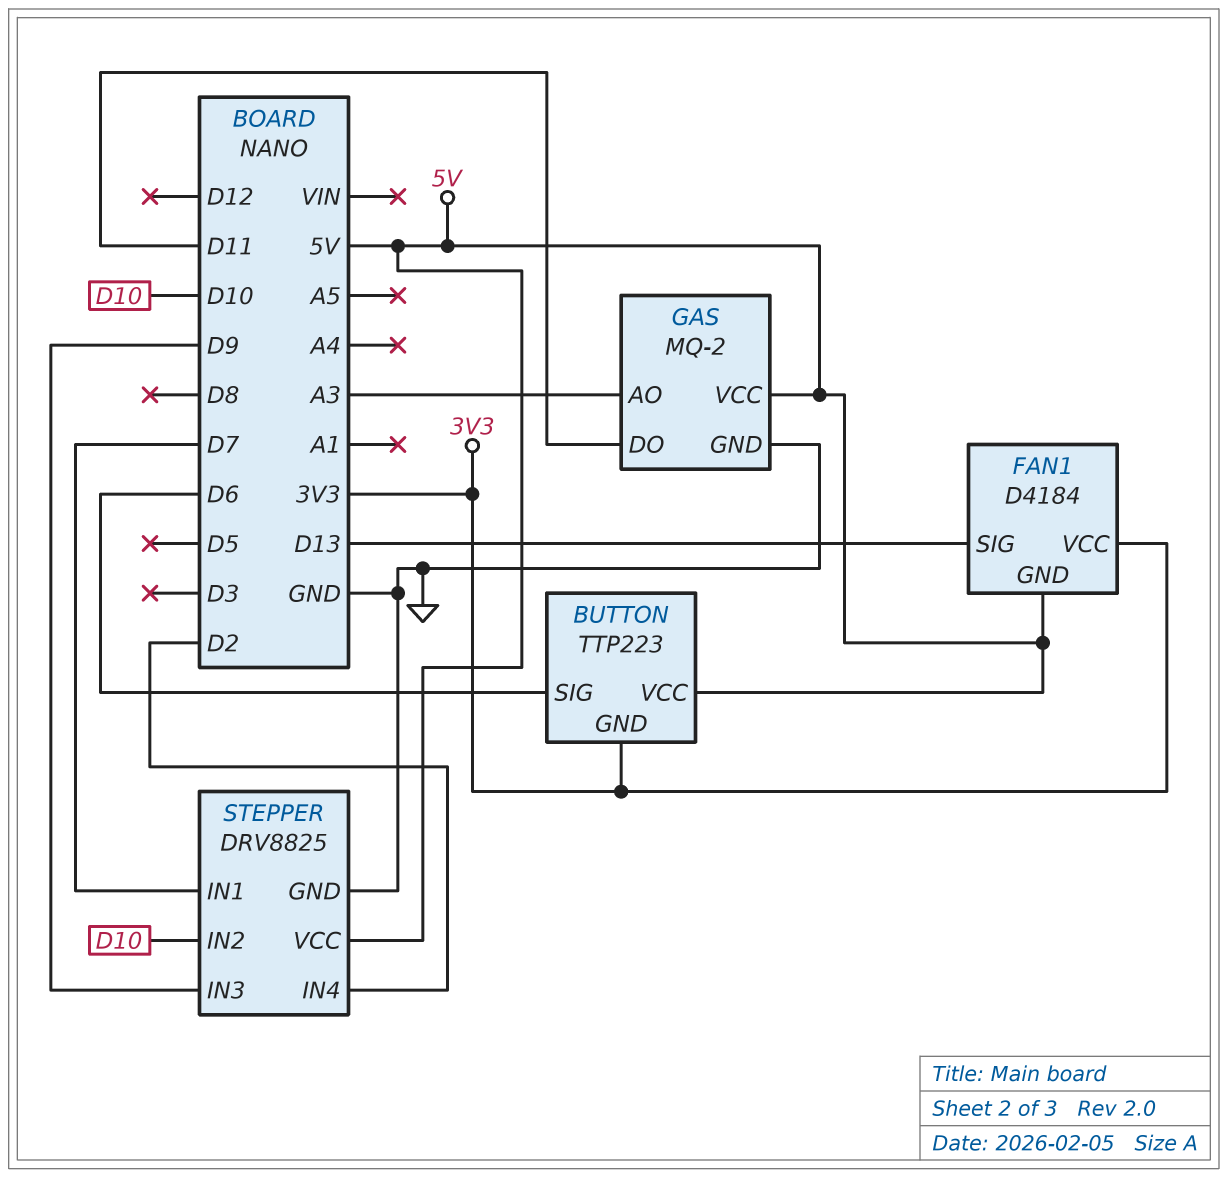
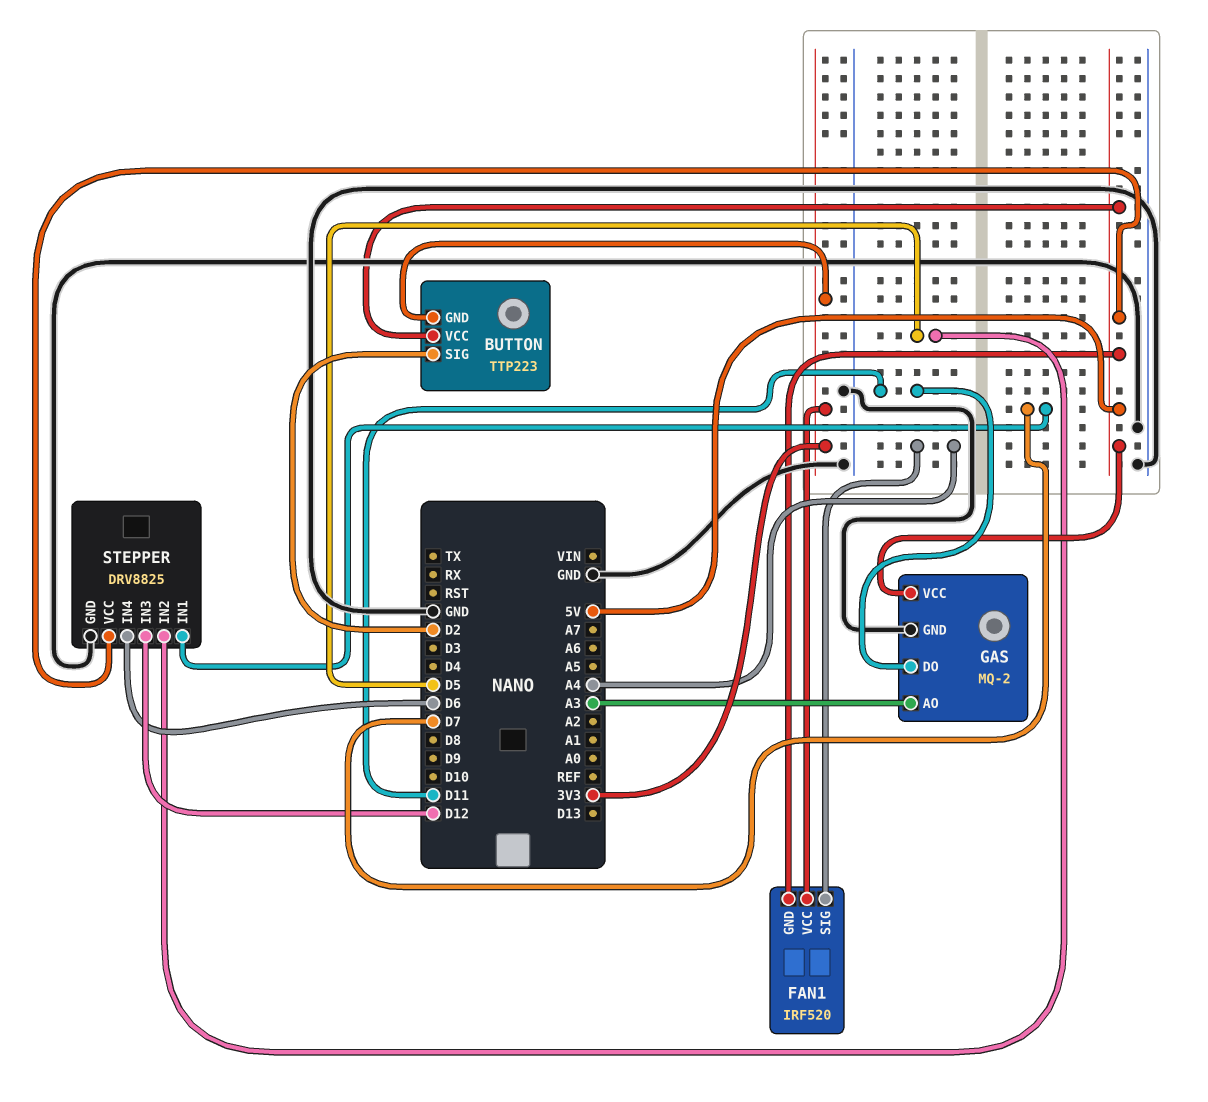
BUTTON pin SIG: D6 -> D2
FAN1: D4184 -> IRF520
FAN1 pin SIG: D13 -> A4
STEPPER pin IN2: D10 -> D5
STEPPER pin IN3: D9 -> D12
STEPPER pin IN4: D2 -> D6

